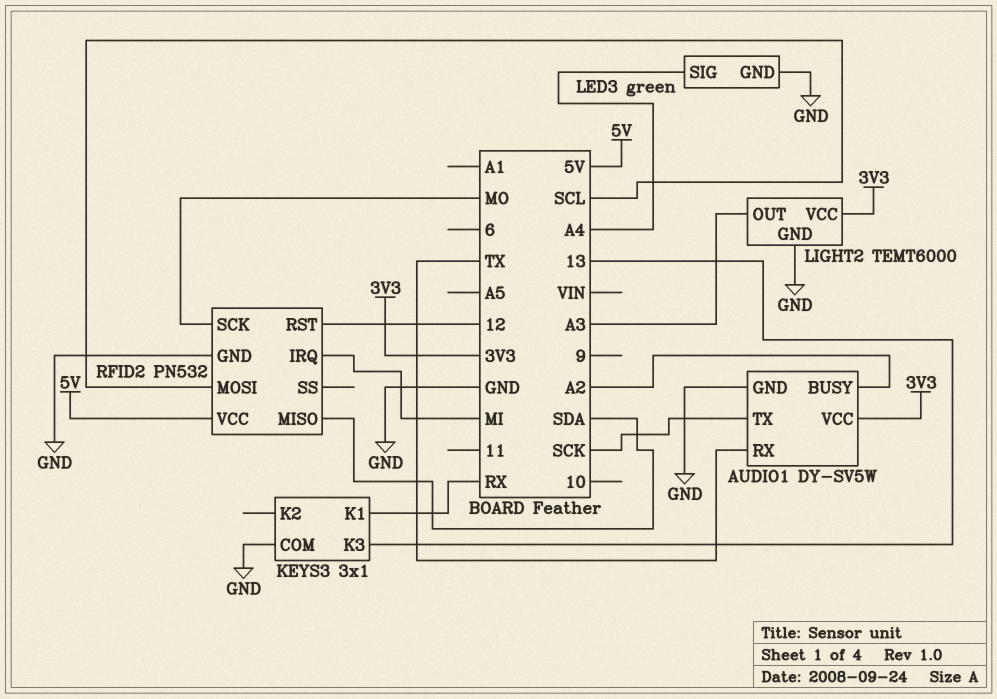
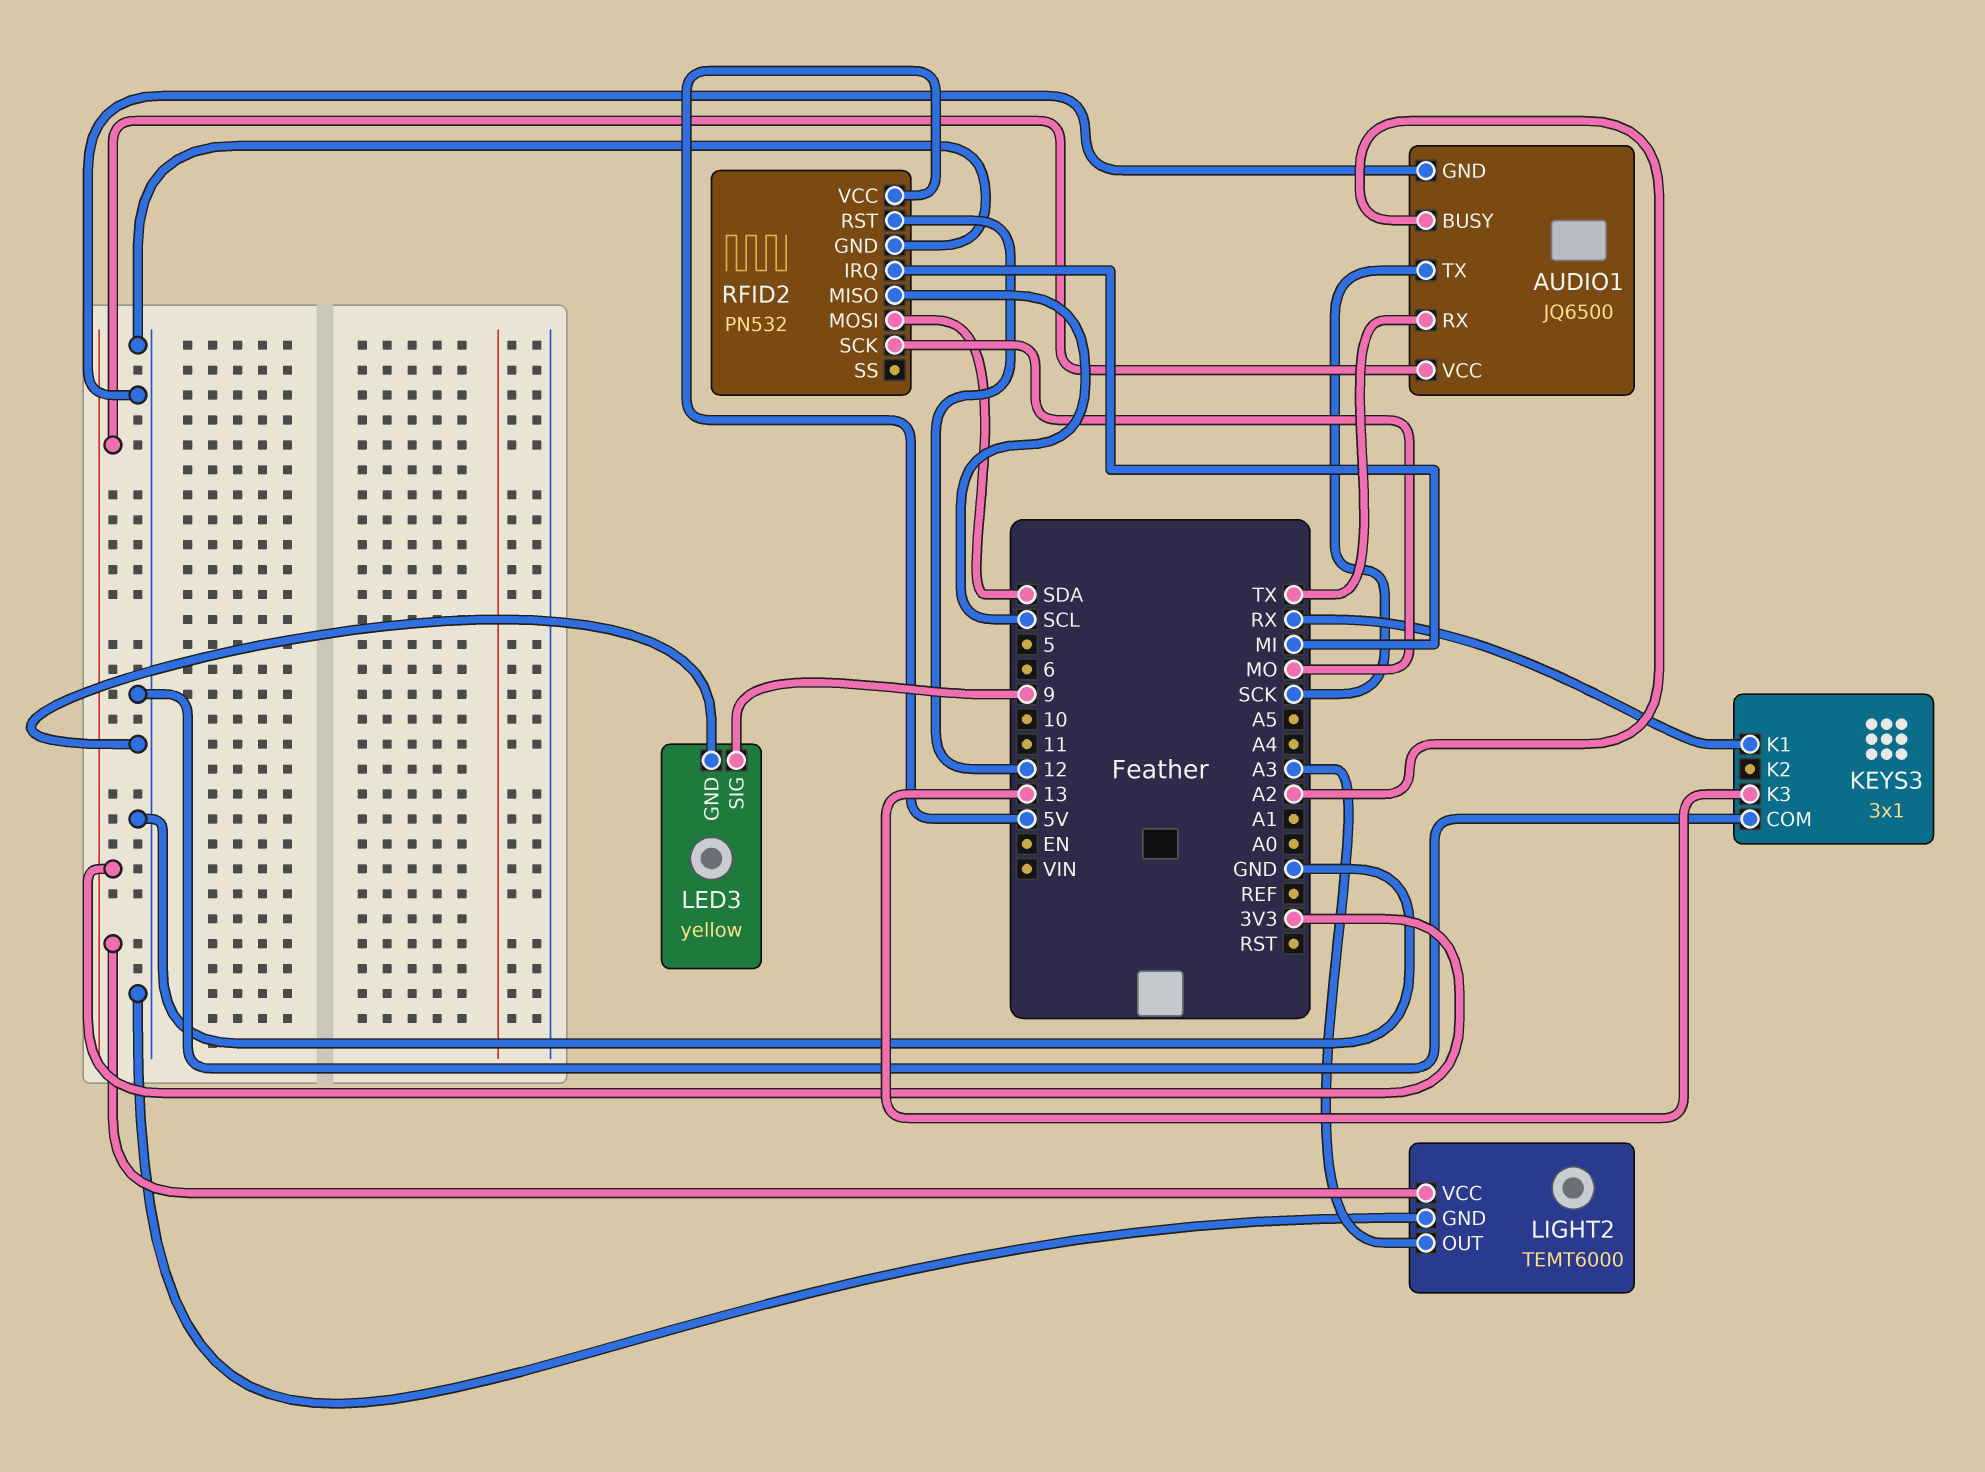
AUDIO1: DY-SV5W -> JQ6500
LED3: green -> yellow
LED3 pin SIG: A4 -> 9
RFID2 pin MISO: SDA -> SCL
RFID2 pin MOSI: SCL -> SDA

